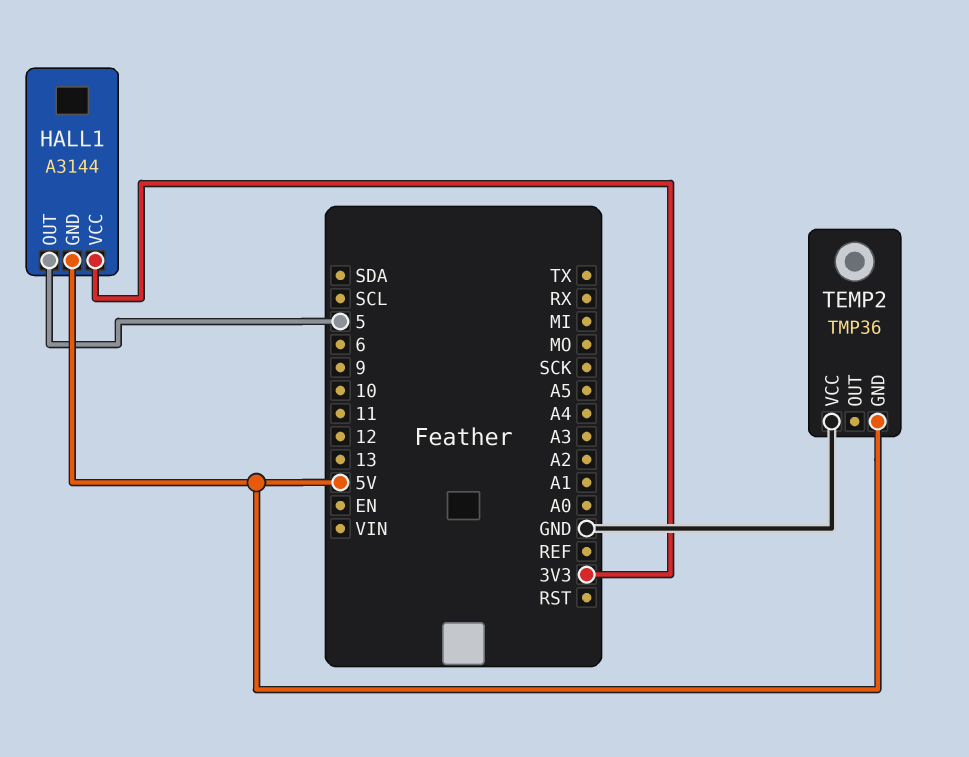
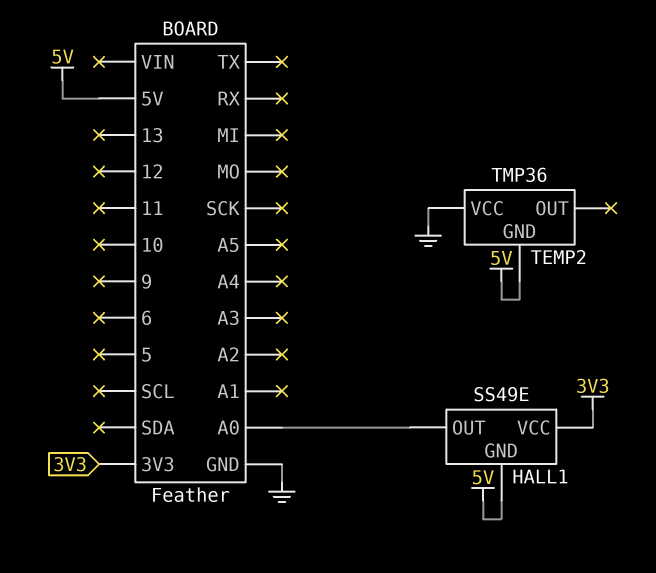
HALL1: A3144 -> SS49E
HALL1 pin OUT: 5 -> A0

